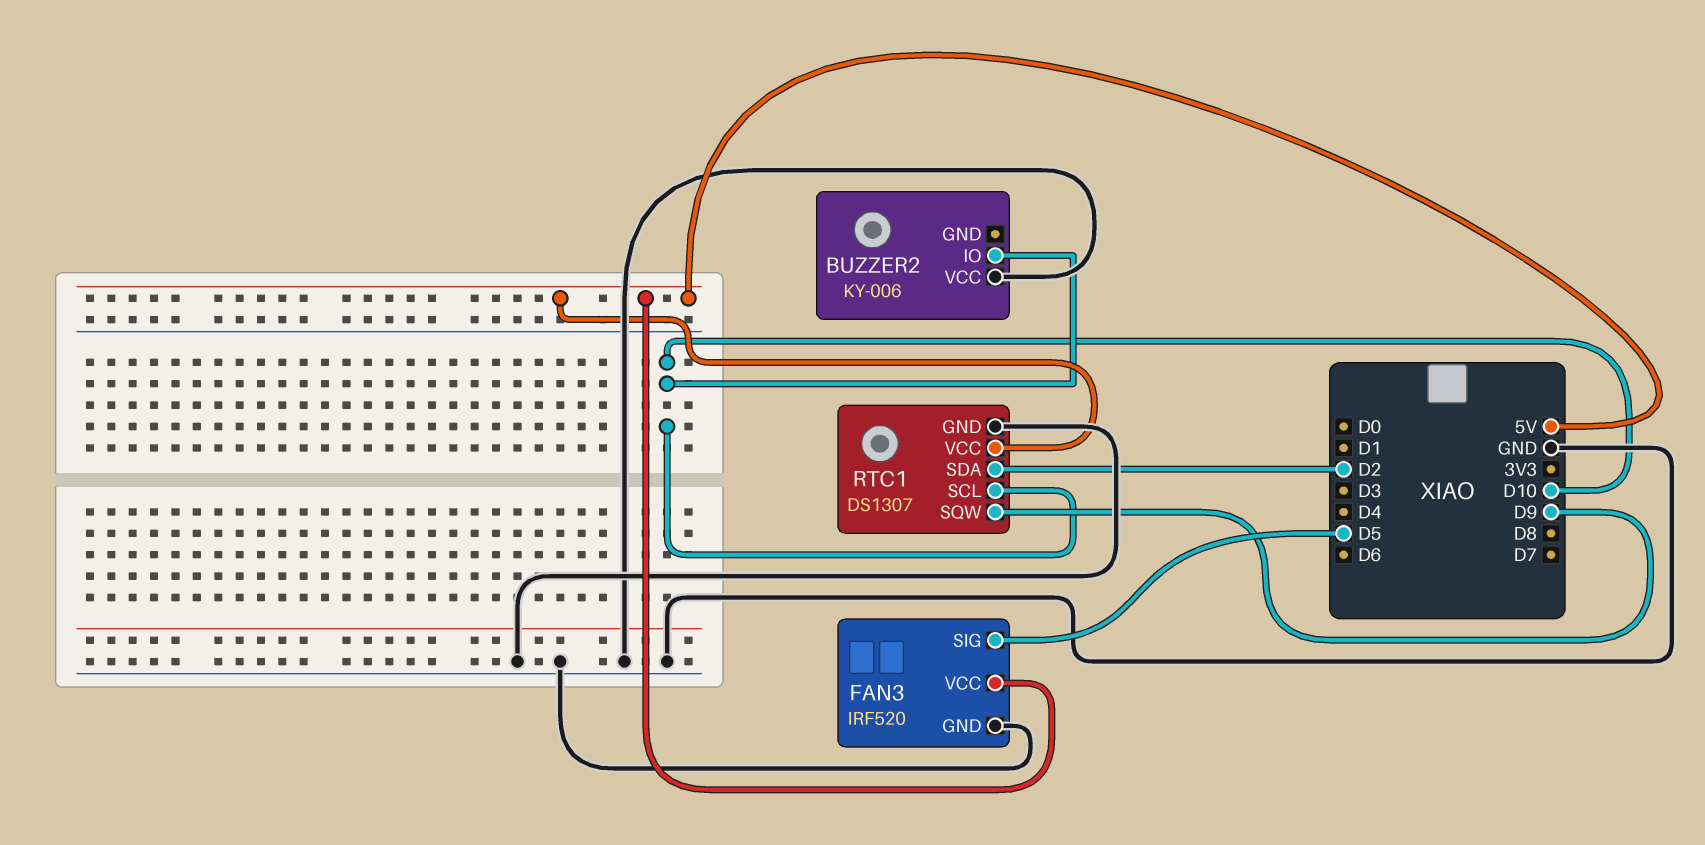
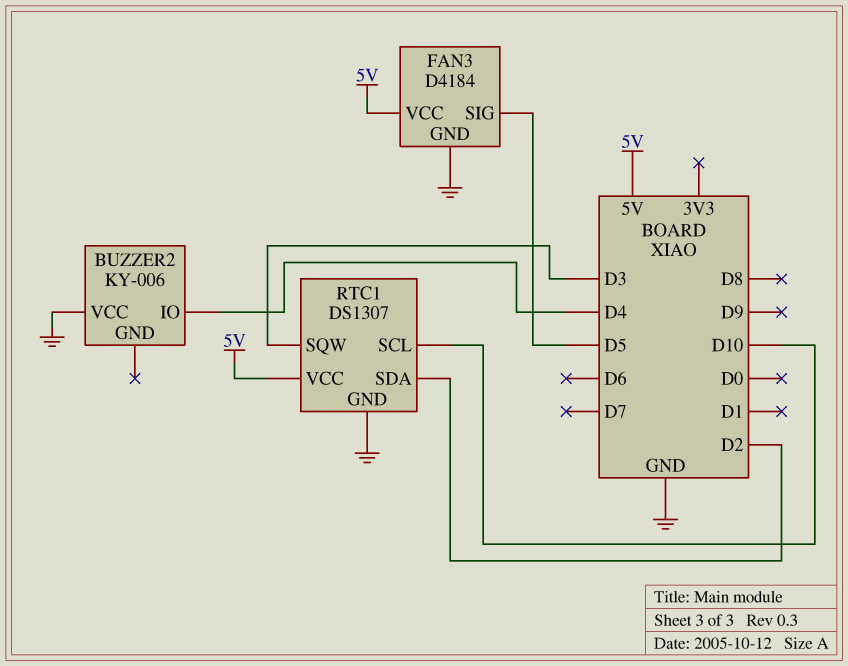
BUZZER2 pin IO: D10 -> D4
FAN3: IRF520 -> D4184
RTC1 pin SQW: D9 -> D3

